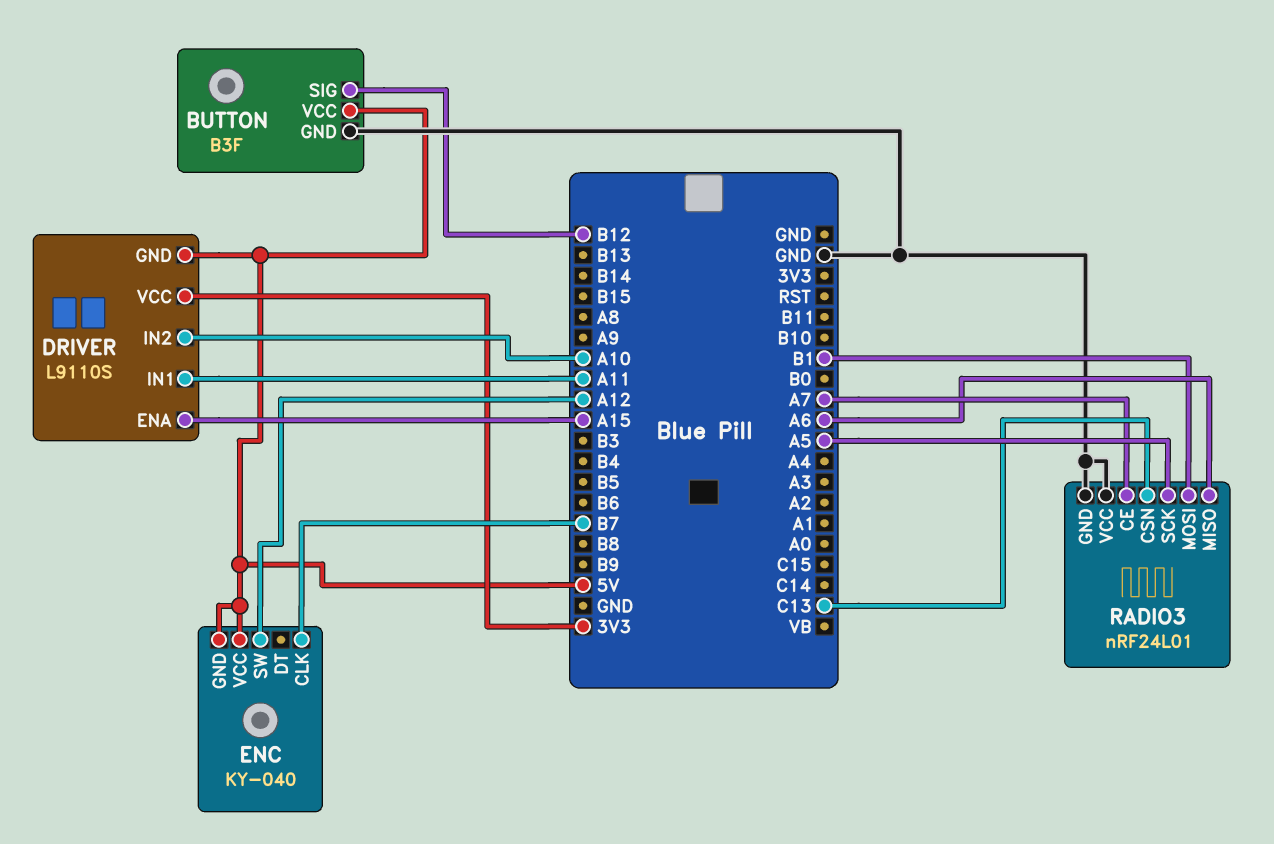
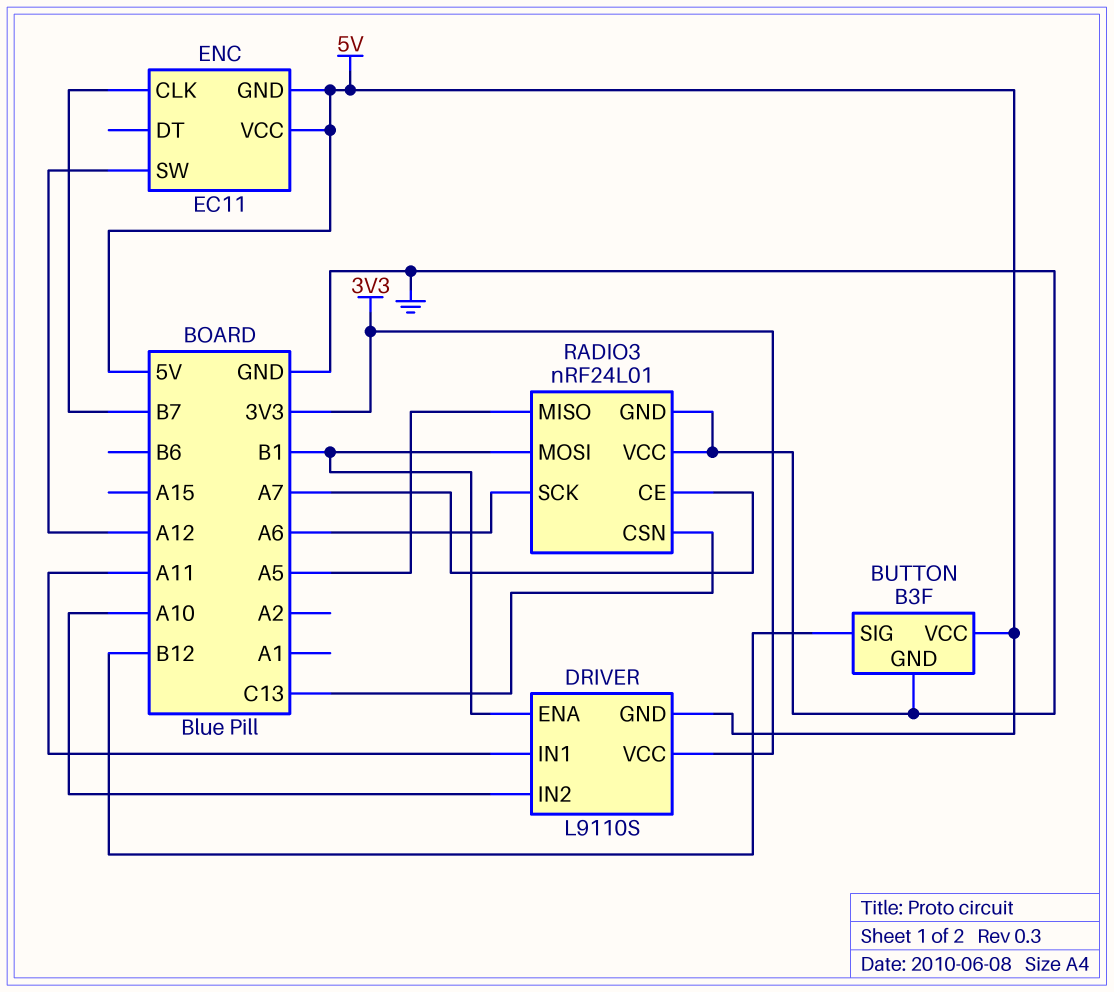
DRIVER pin ENA: A15 -> B1
ENC: KY-040 -> EC11
RADIO3 pin MISO: A6 -> A5
RADIO3 pin SCK: A5 -> A6

